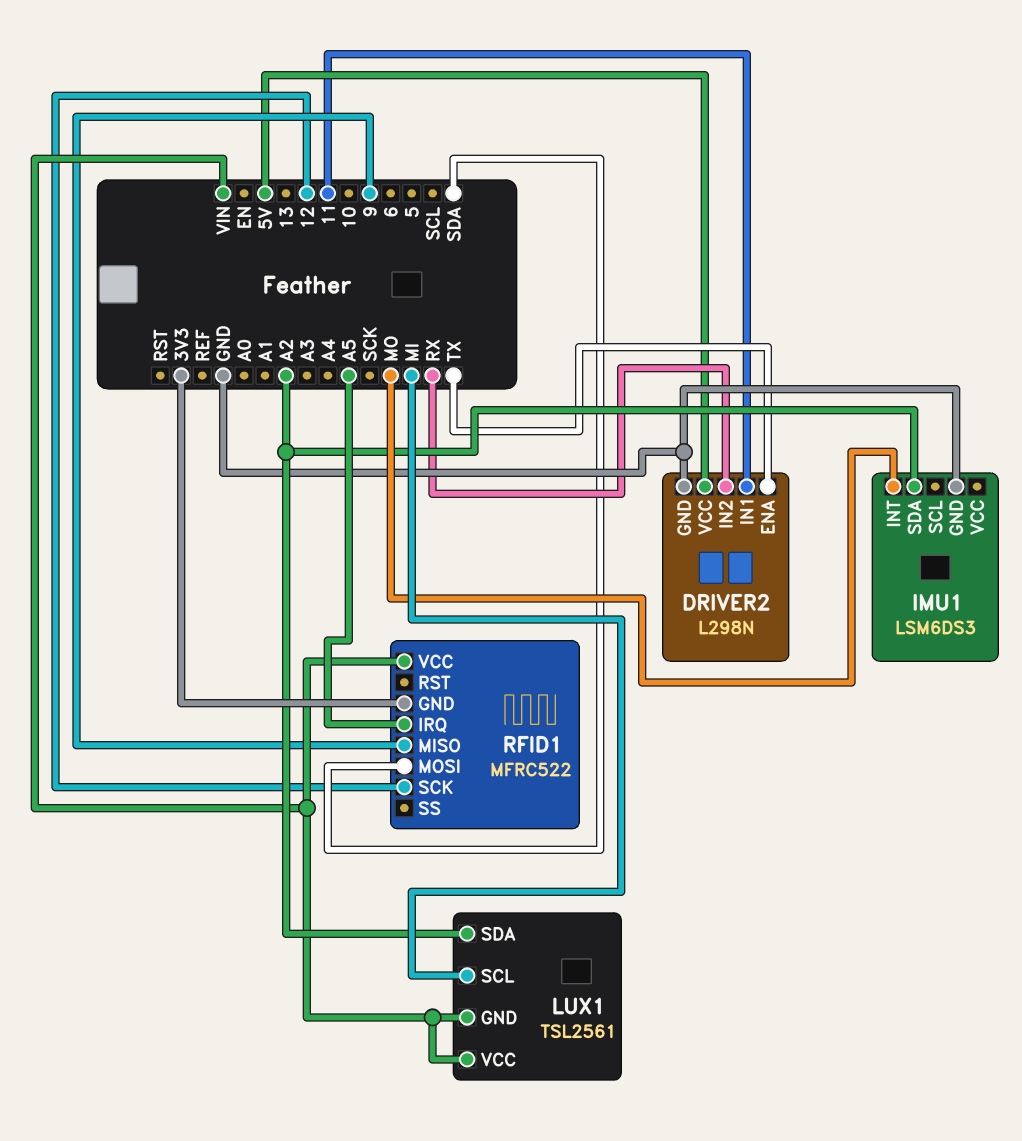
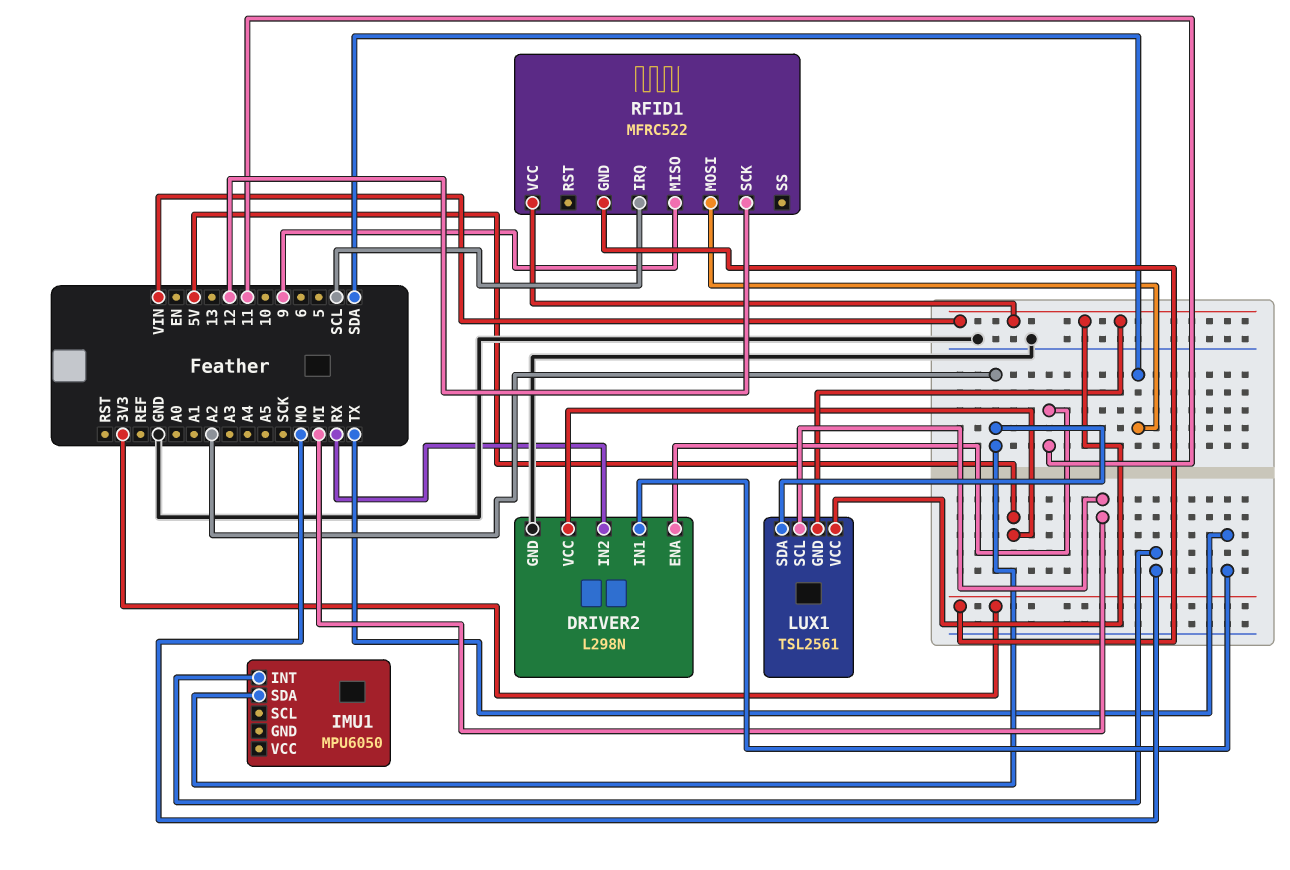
DRIVER2 pin ENA: TX -> 11
DRIVER2 pin IN1: 11 -> TX
IMU1: LSM6DS3 -> MPU6050
IMU1 pin GND: GND -> none
RFID1 pin IRQ: A5 -> SCL

